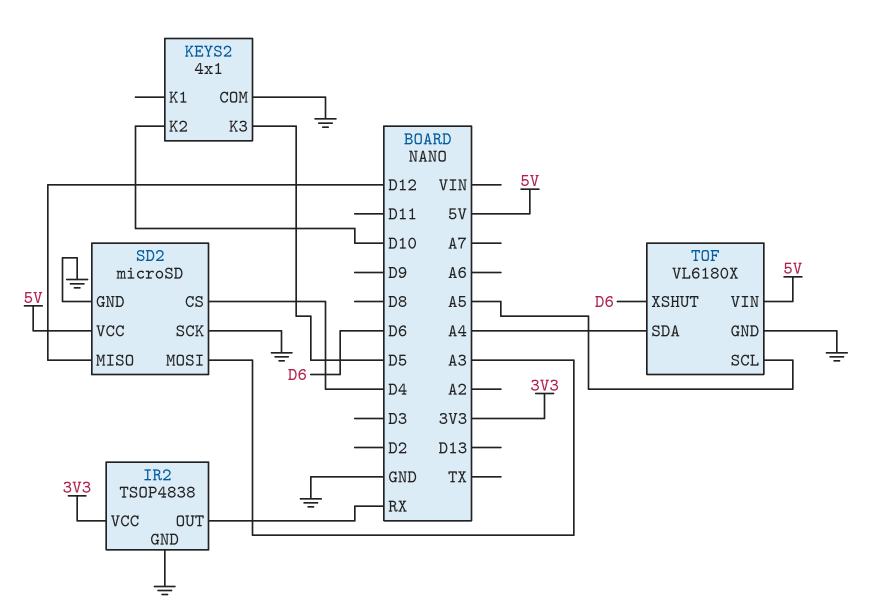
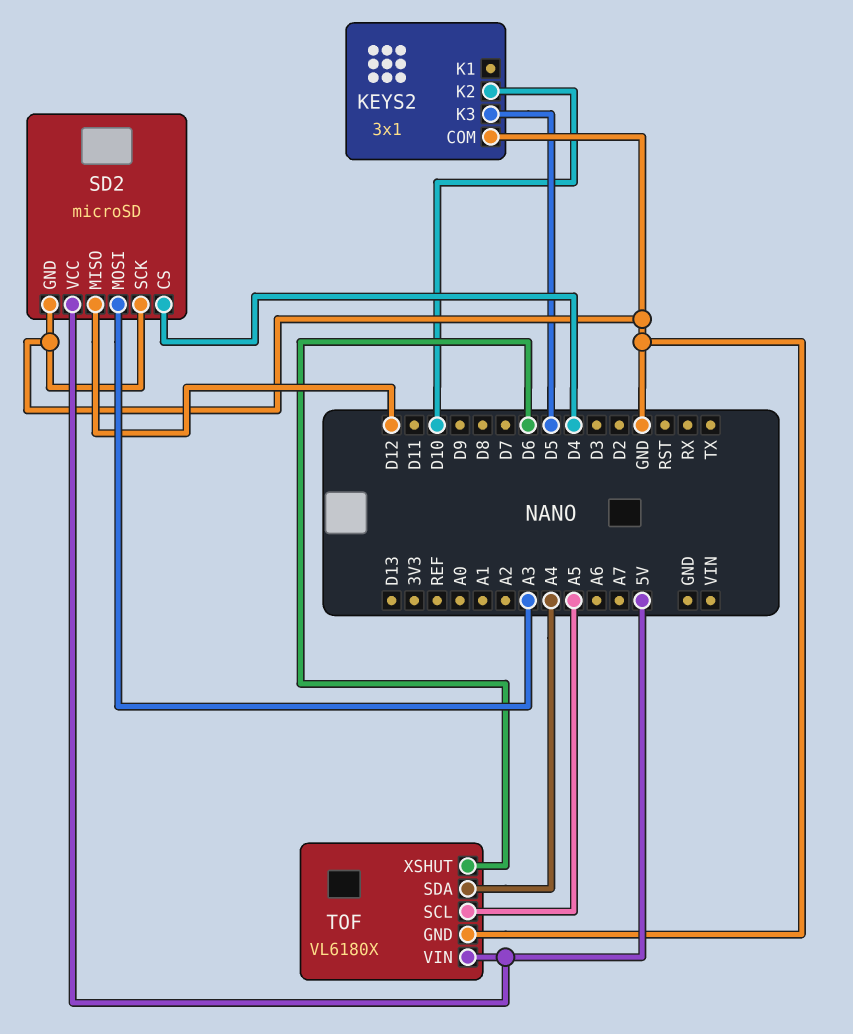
IR2: TSOP4838 -> none
IR2 pin GND: GND -> none
IR2 pin OUT: RX -> none
IR2 pin VCC: 3V3 -> none
KEYS2: 4x1 -> 3x1

